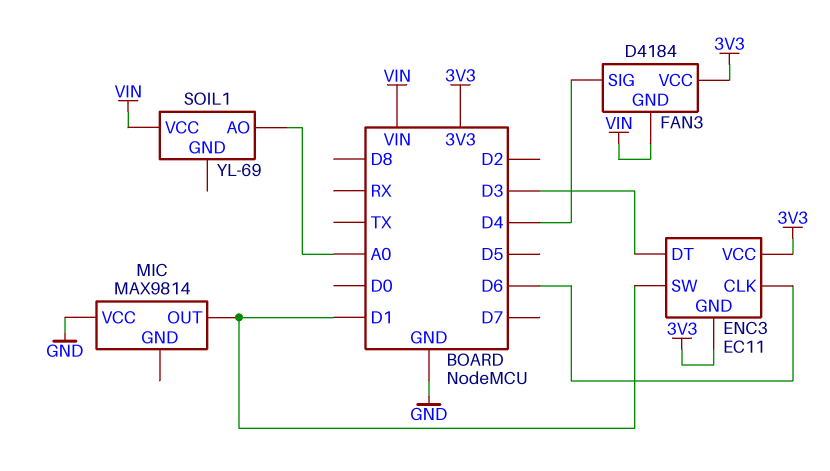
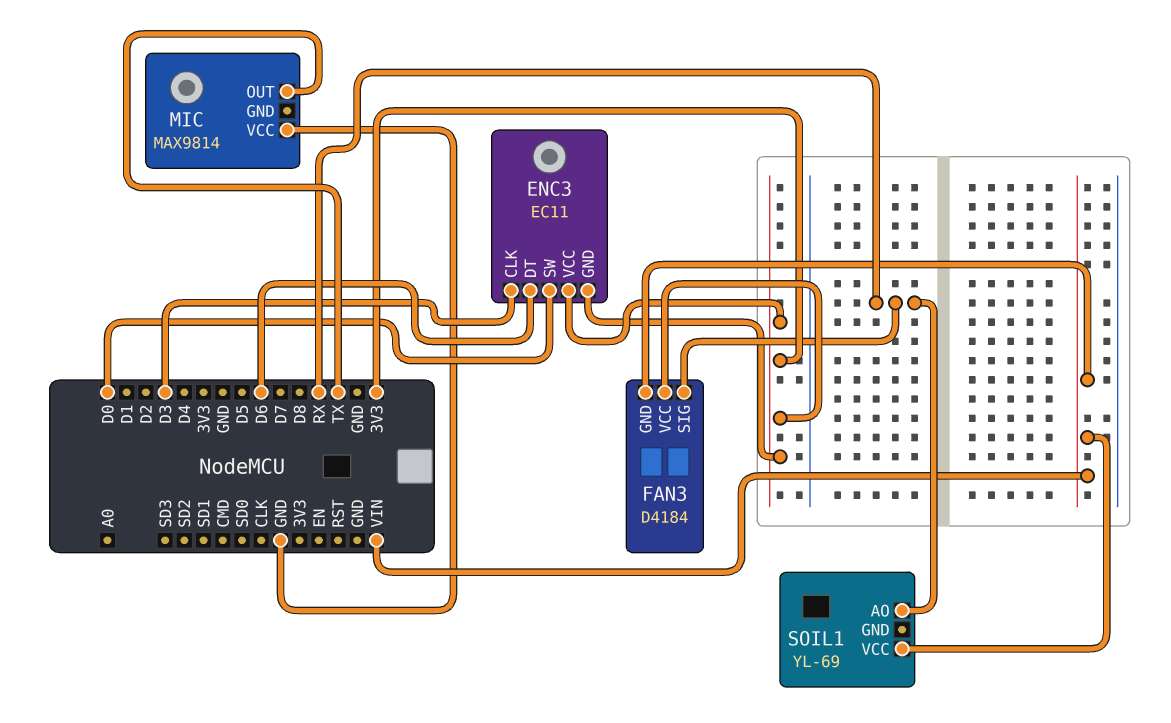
ENC3 pin CLK: D6 -> D3
ENC3 pin DT: D3 -> D6
ENC3 pin SW: D1 -> D0
FAN3 pin SIG: D4 -> RX
MIC pin OUT: D1 -> TX
SOIL1 pin AO: A0 -> RX

